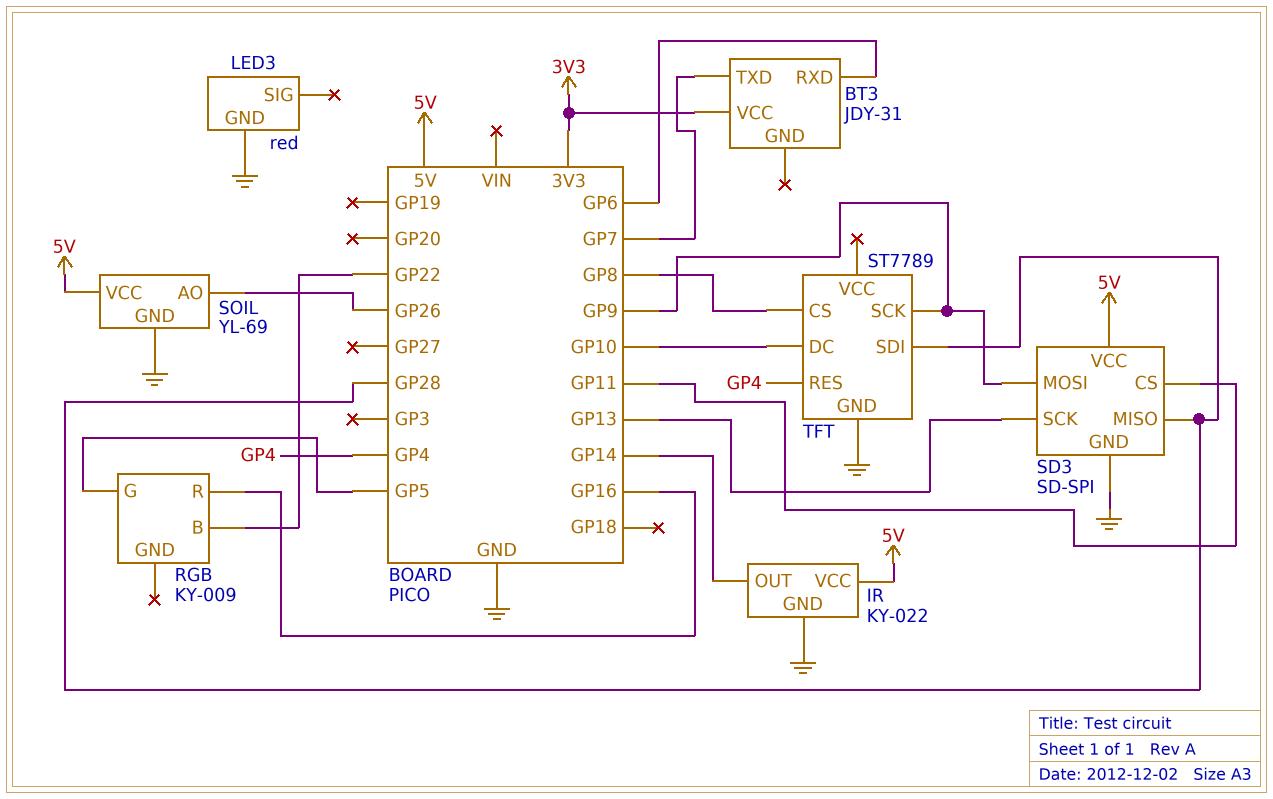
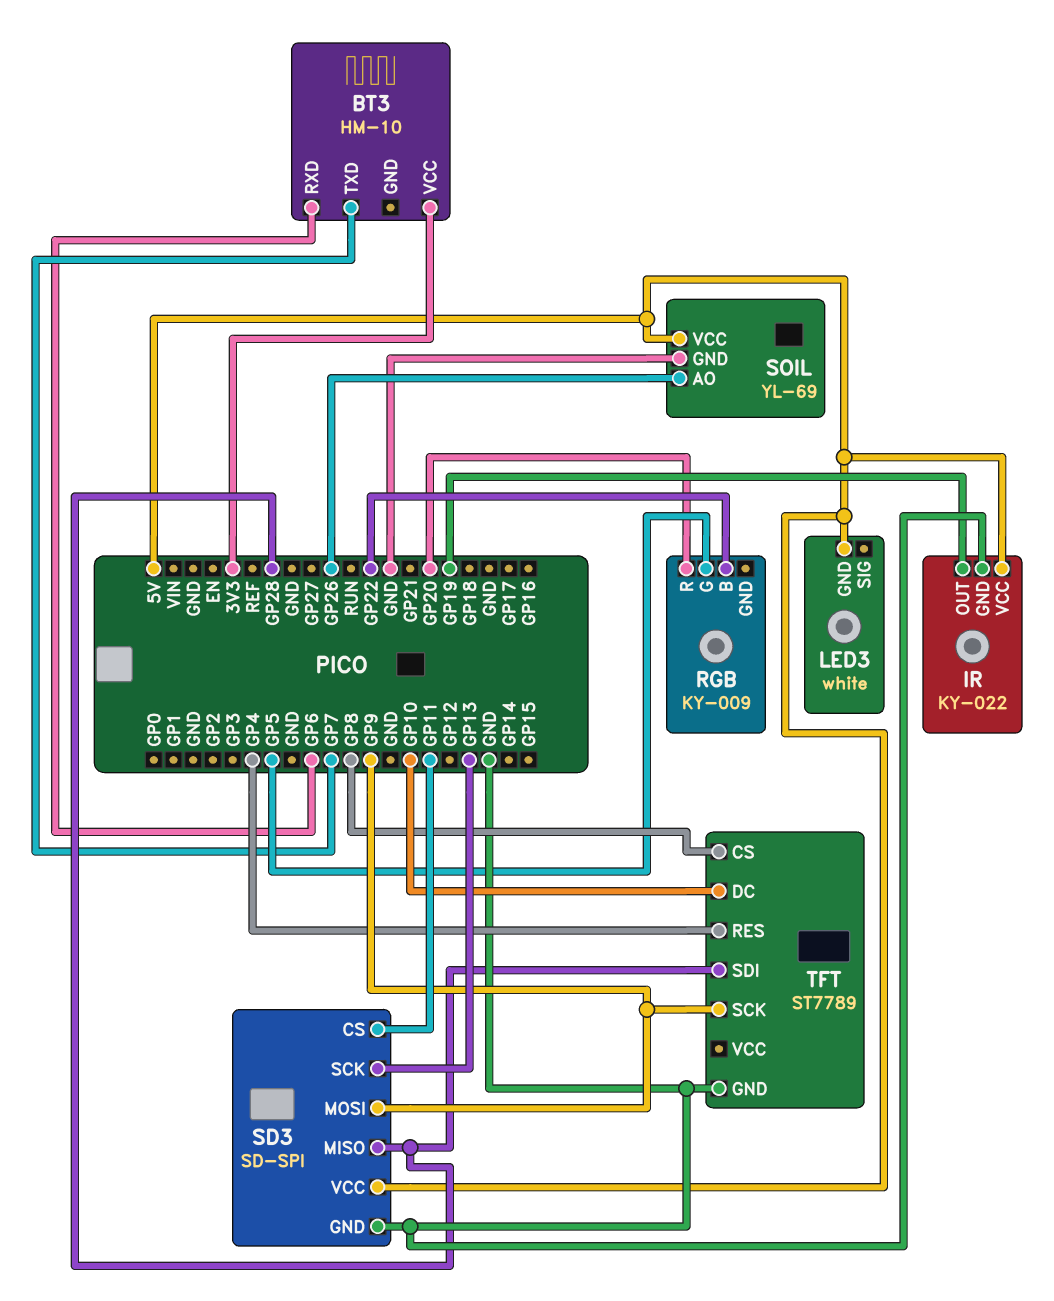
BT3: JDY-31 -> HM-10
IR pin OUT: GP14 -> GP19
LED3: red -> white
LED3 pin GND: GND -> 5V
RGB pin R: GP16 -> GP20

